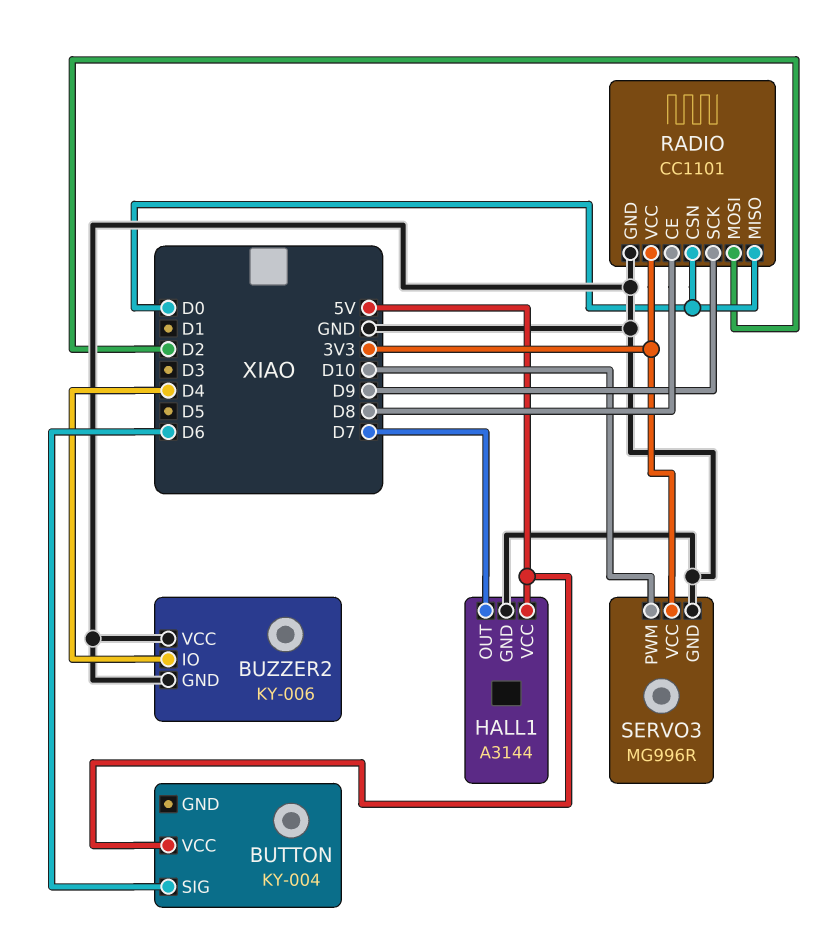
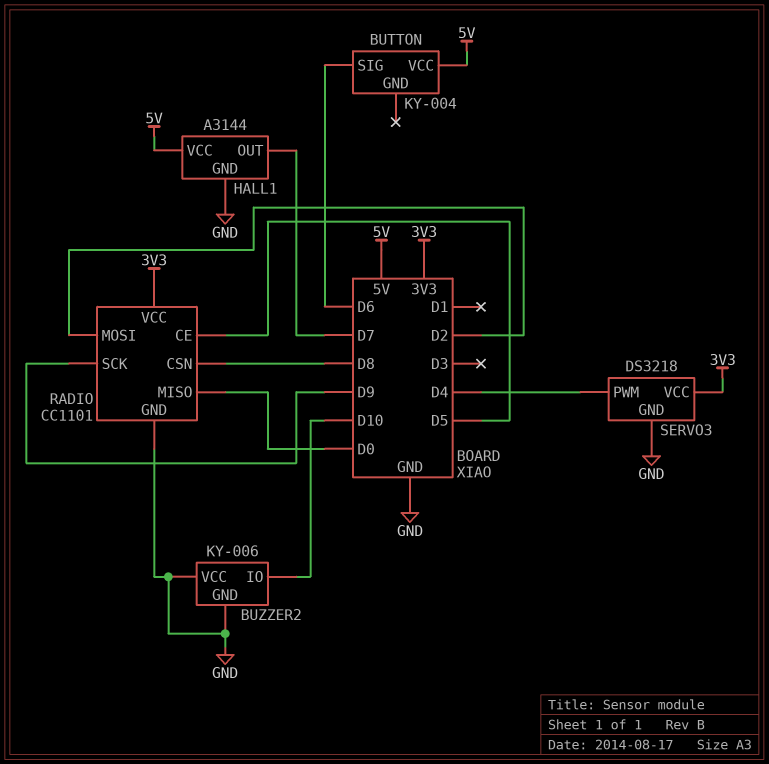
BUZZER2 pin IO: D4 -> D10
RADIO pin CE: D8 -> D5
RADIO pin CSN: D0 -> D8
SERVO3: MG996R -> DS3218
SERVO3 pin PWM: D10 -> D4

